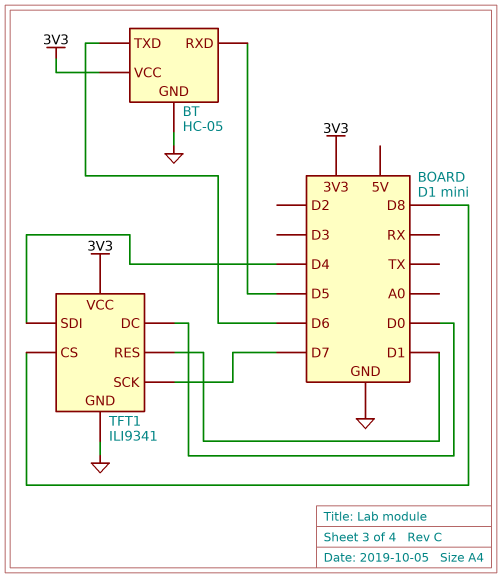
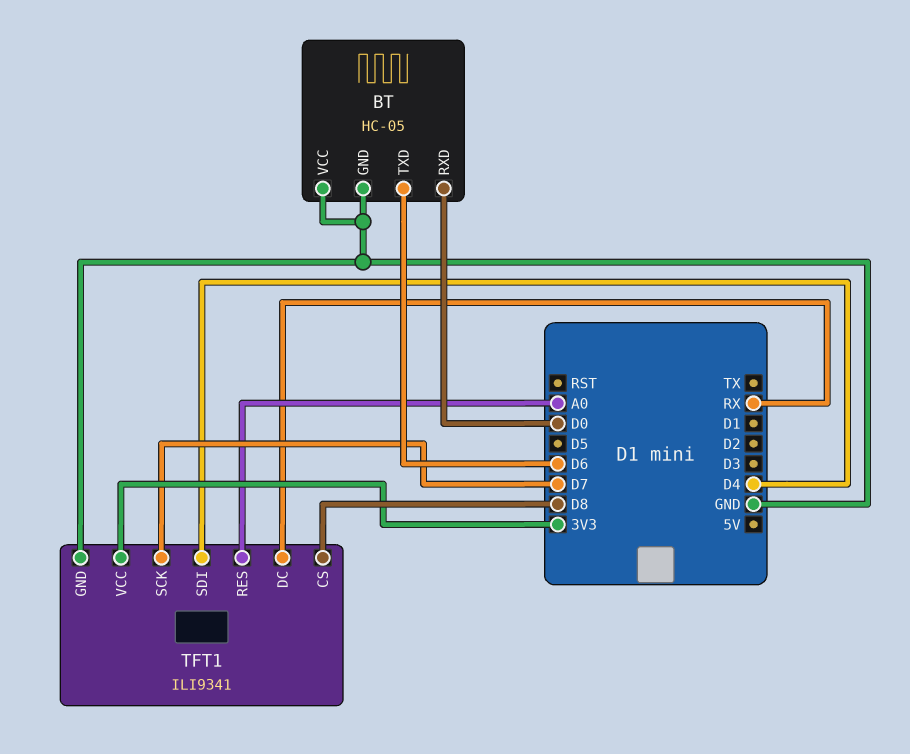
BT pin RXD: D5 -> D0
BT pin VCC: 3V3 -> GND
TFT1 pin DC: D0 -> RX
TFT1 pin RES: D1 -> A0

